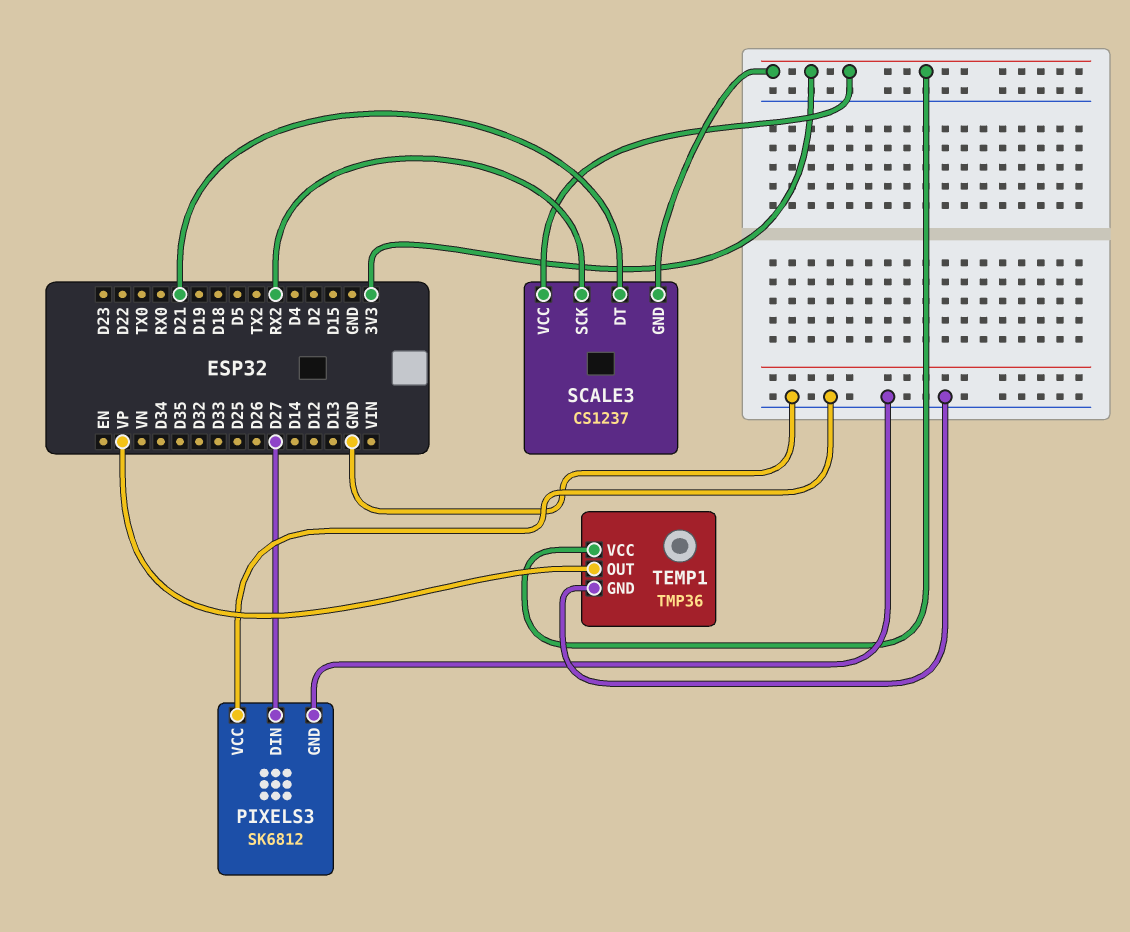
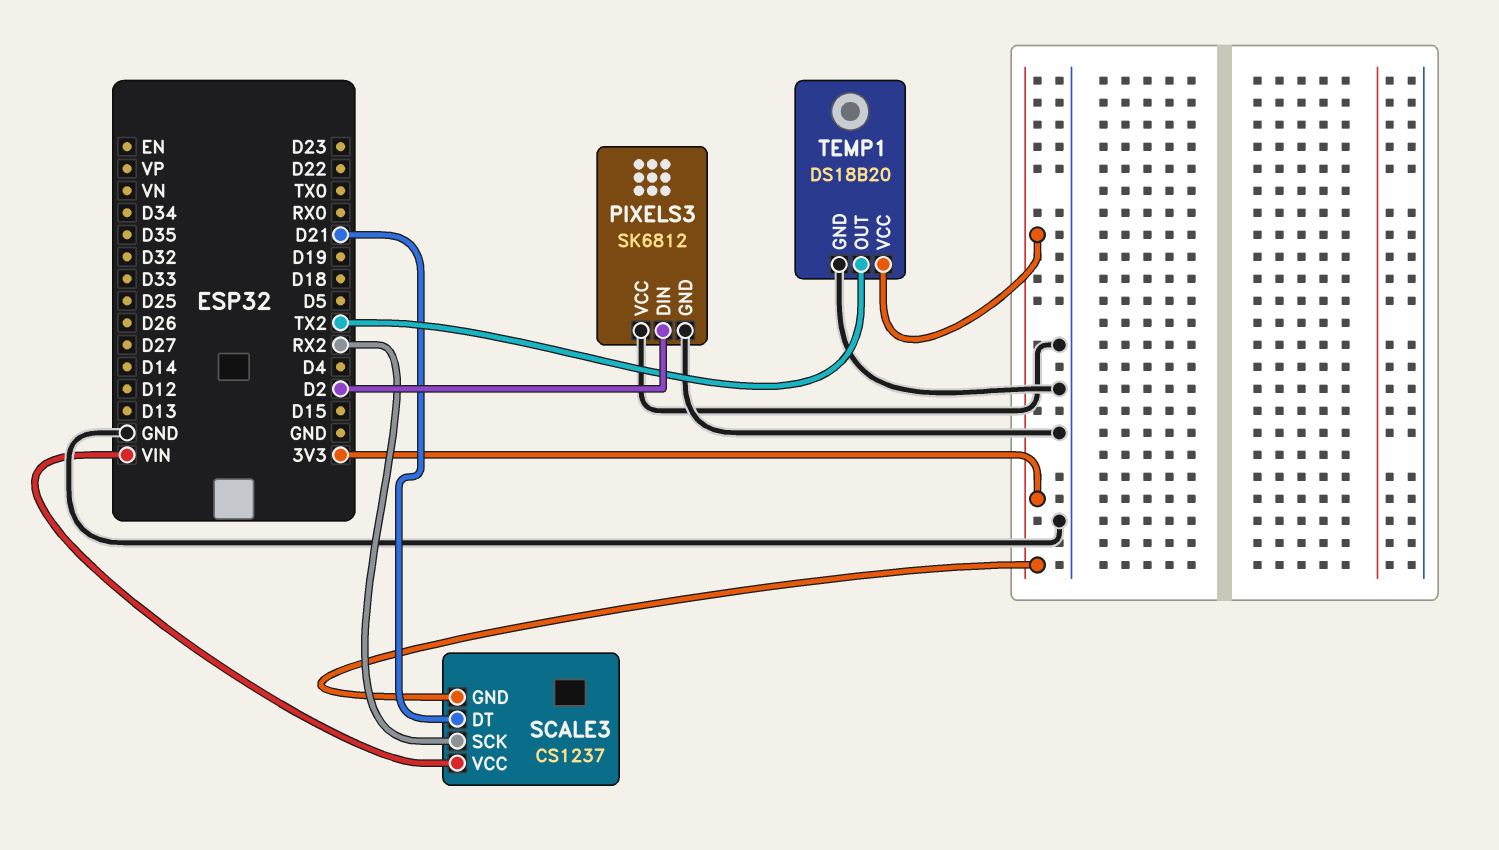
PIXELS3 pin DIN: D27 -> D2
SCALE3 pin VCC: 3V3 -> VIN
TEMP1: TMP36 -> DS18B20
TEMP1 pin OUT: VP -> TX2

